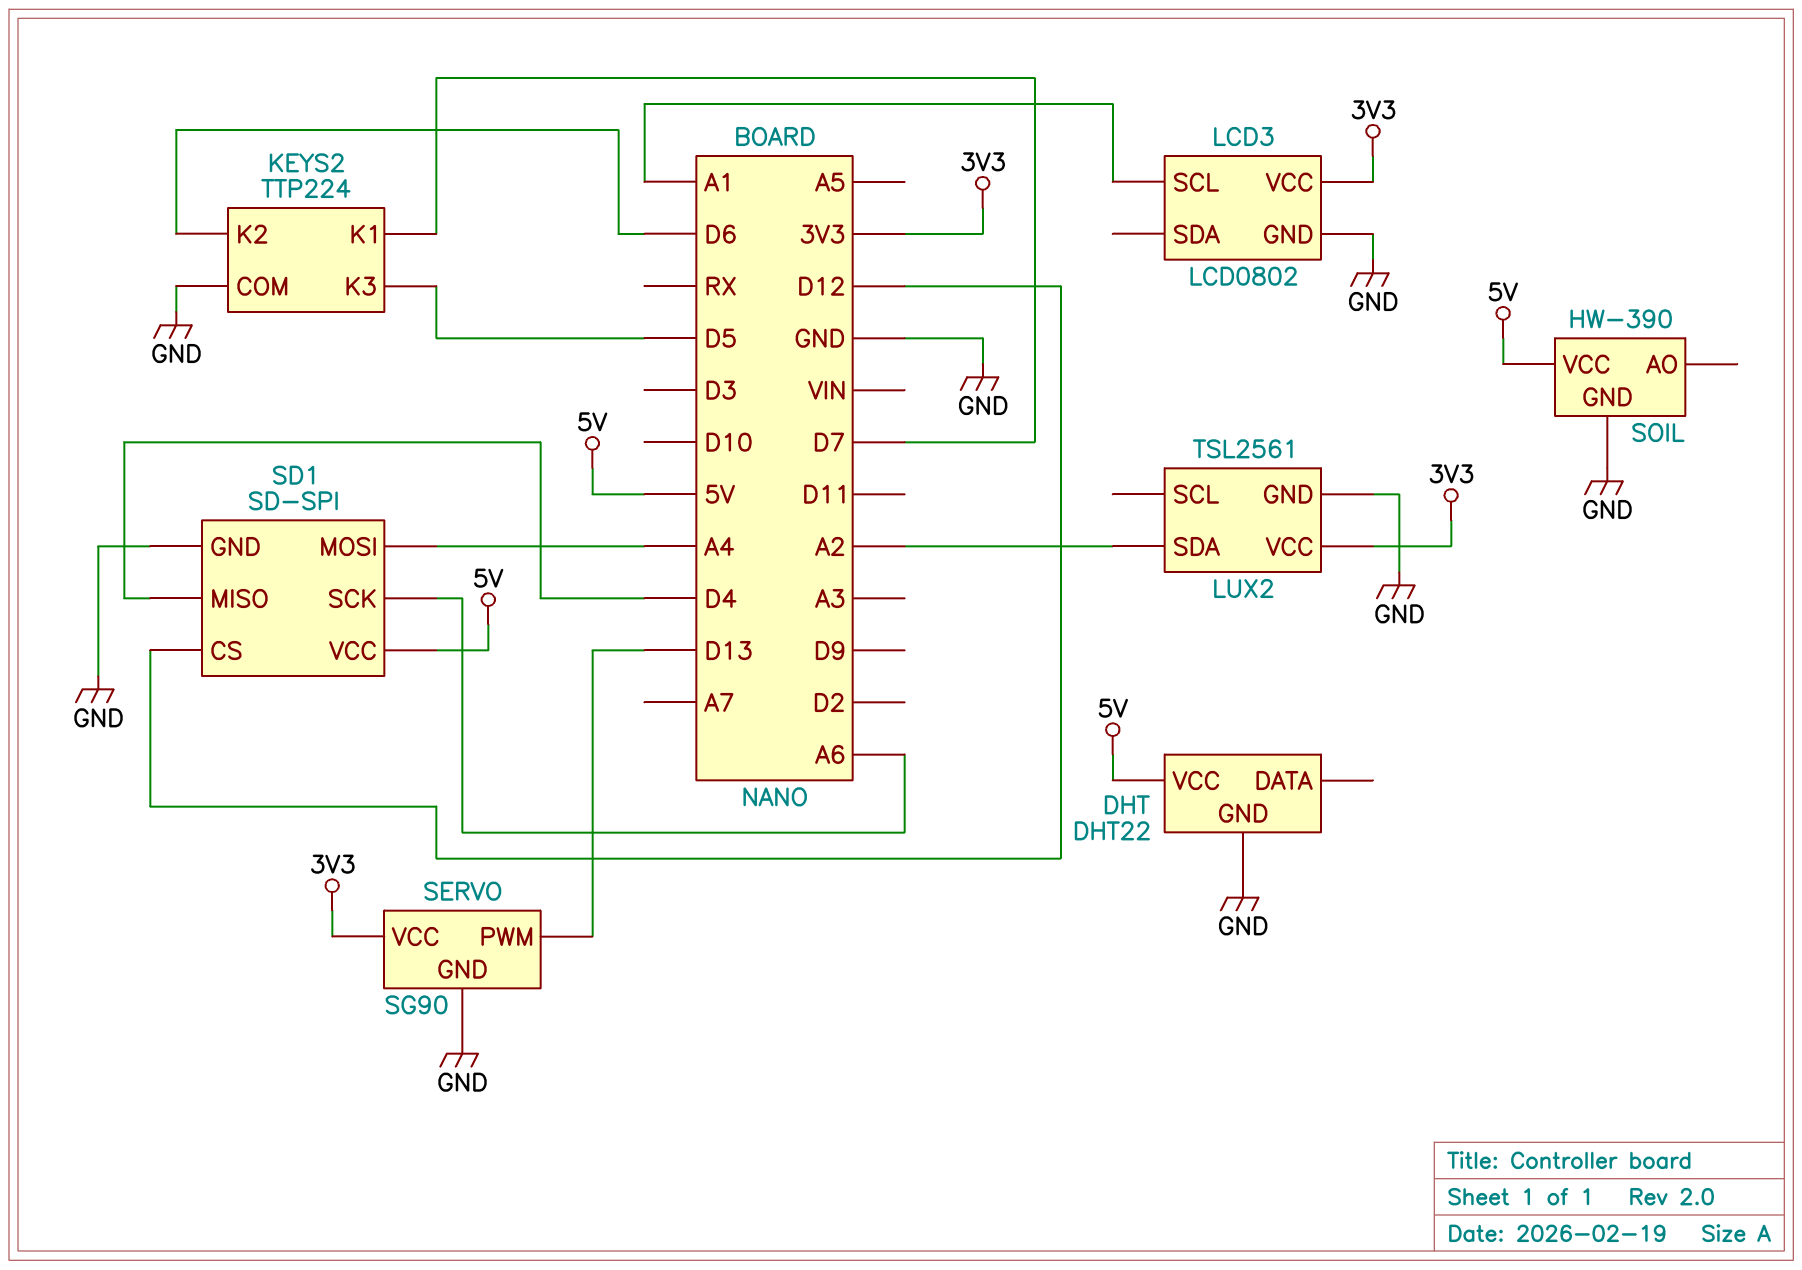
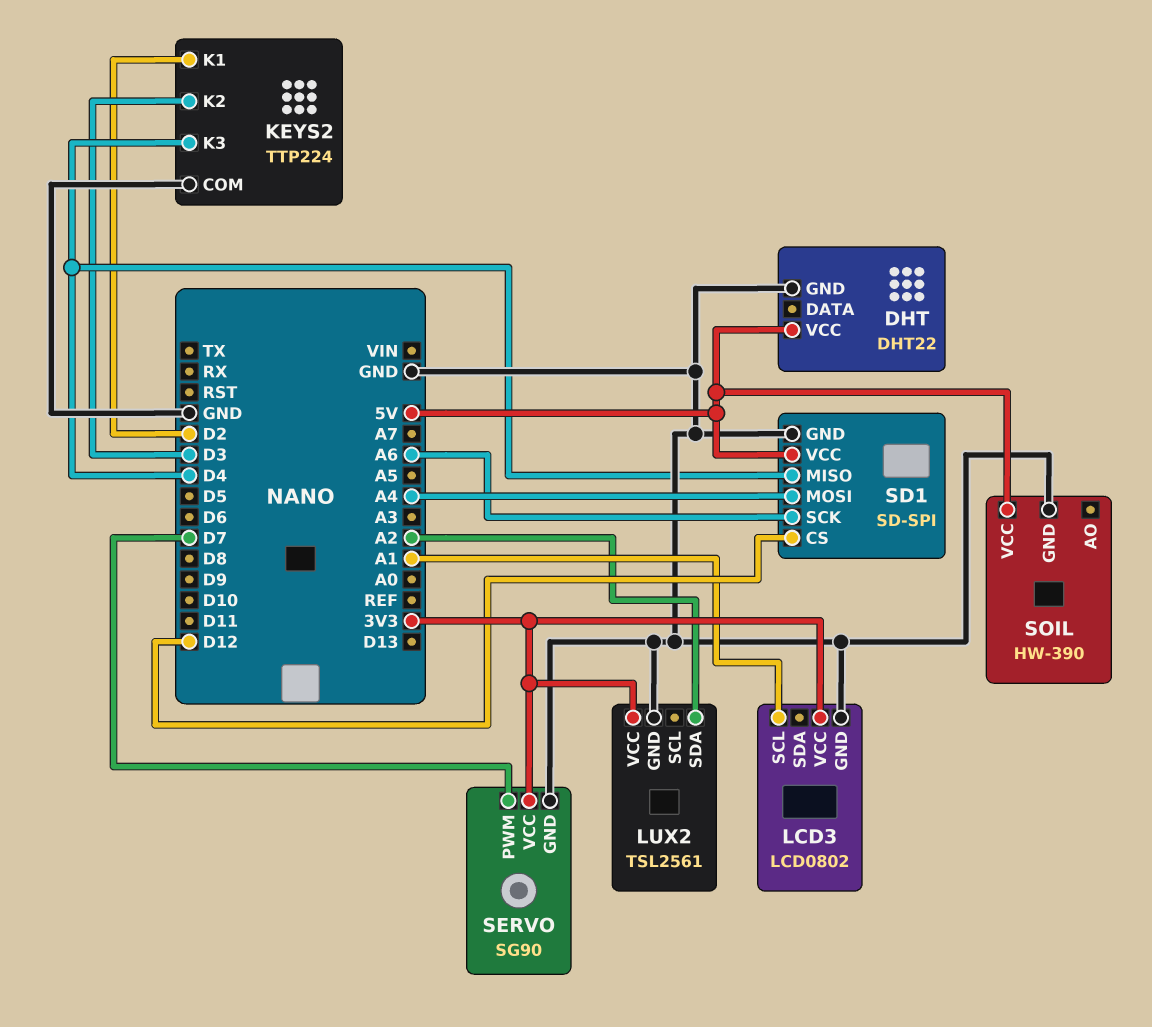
KEYS2 pin K1: D7 -> D2
KEYS2 pin K2: D6 -> D3
KEYS2 pin K3: D5 -> D4
SERVO pin PWM: D13 -> D7

